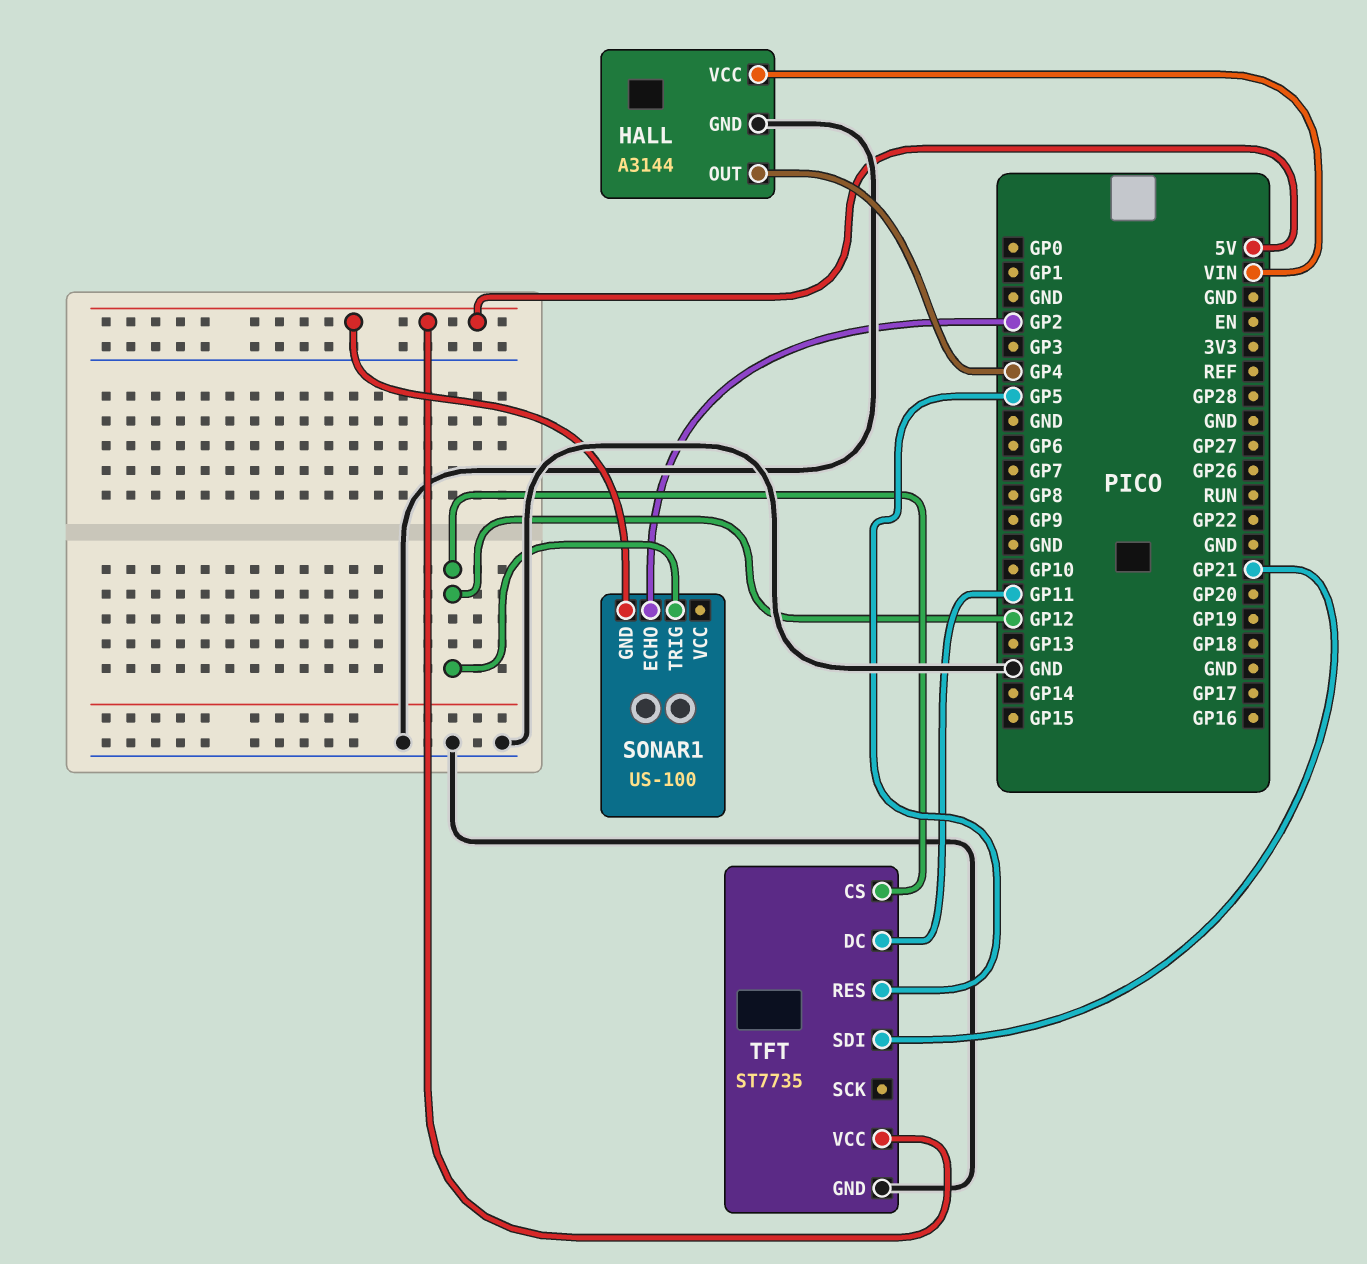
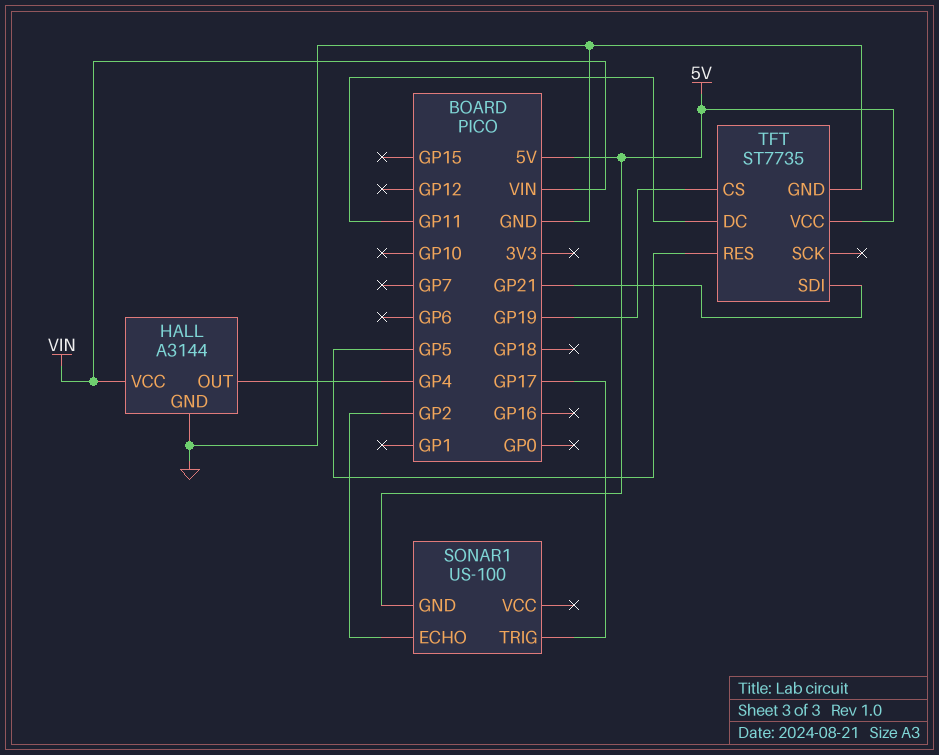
SONAR1 pin TRIG: GP12 -> GP17
TFT pin CS: GP12 -> GP19

